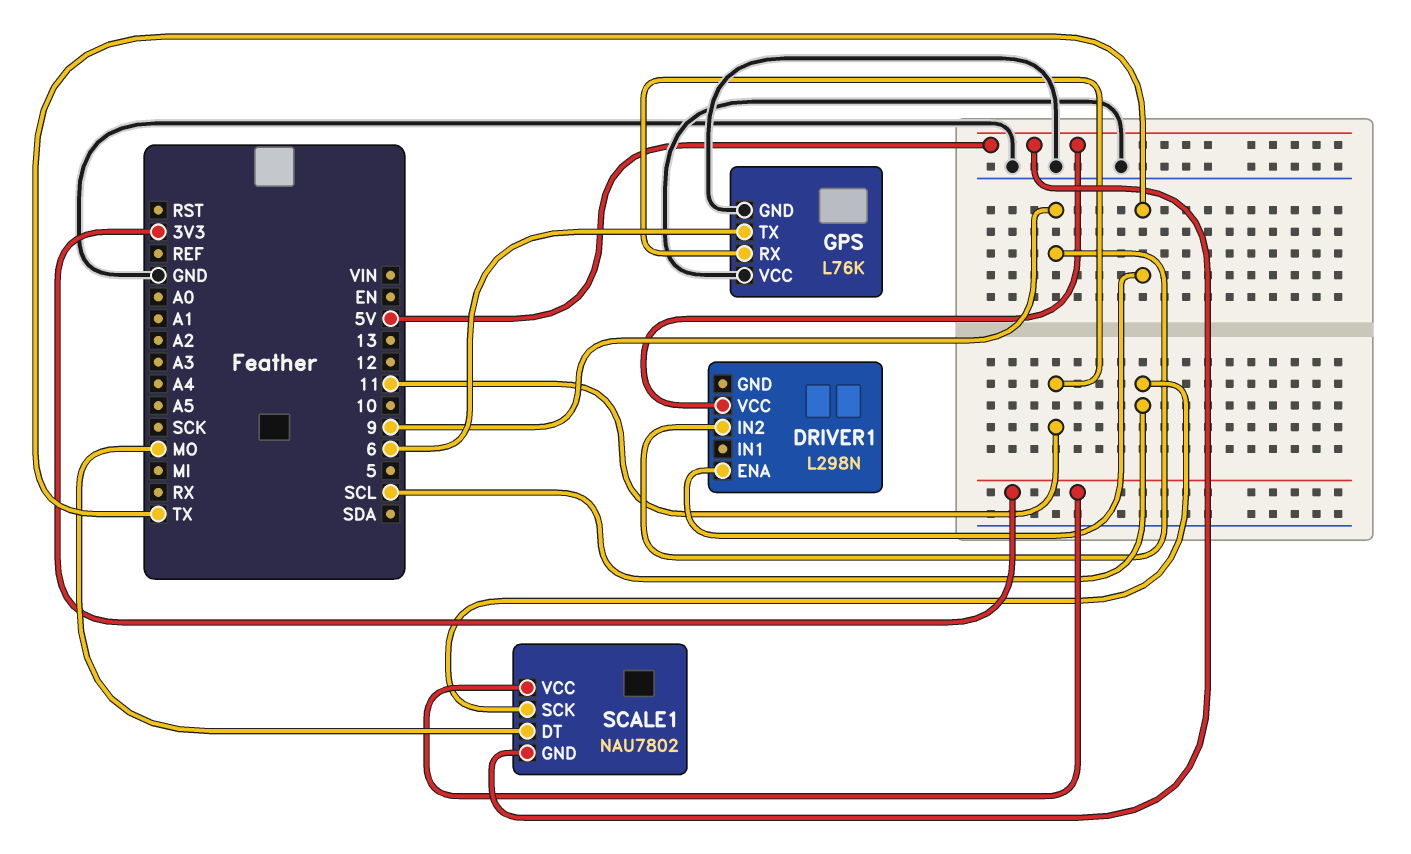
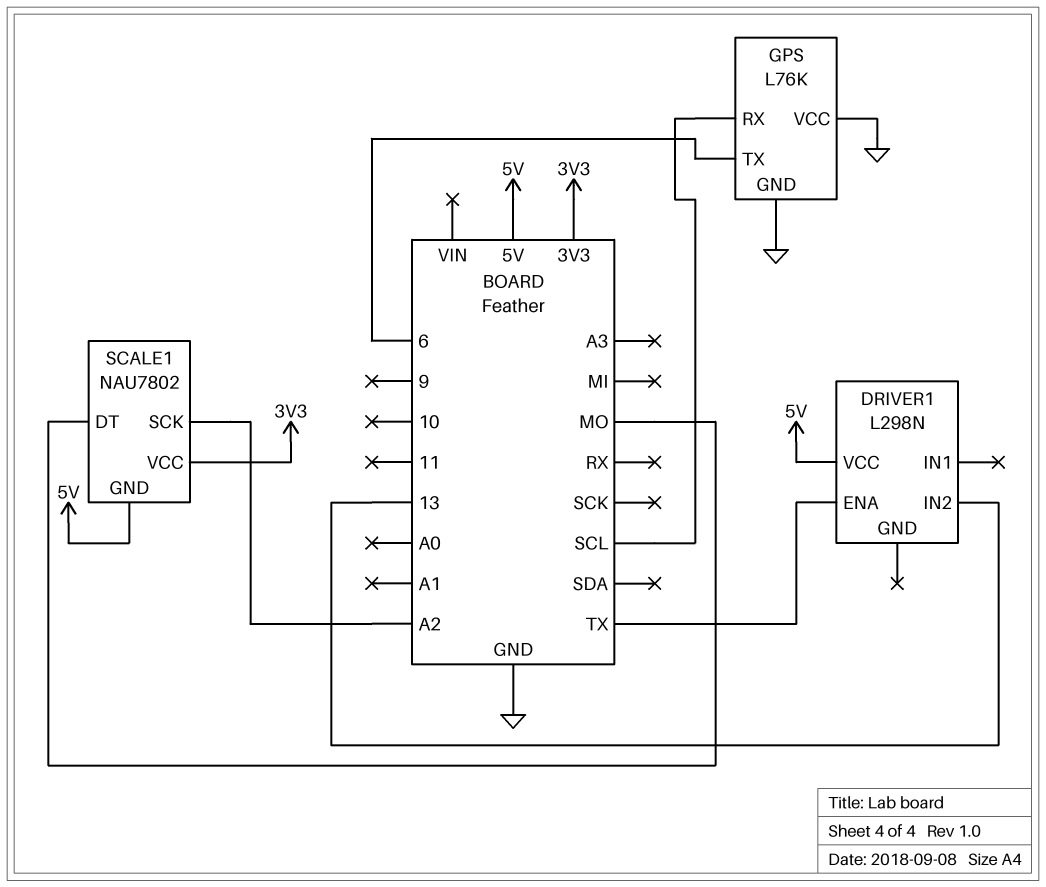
DRIVER1 pin IN2: 9 -> 13
GPS pin RX: 11 -> SCL
SCALE1 pin SCK: SCL -> A2

